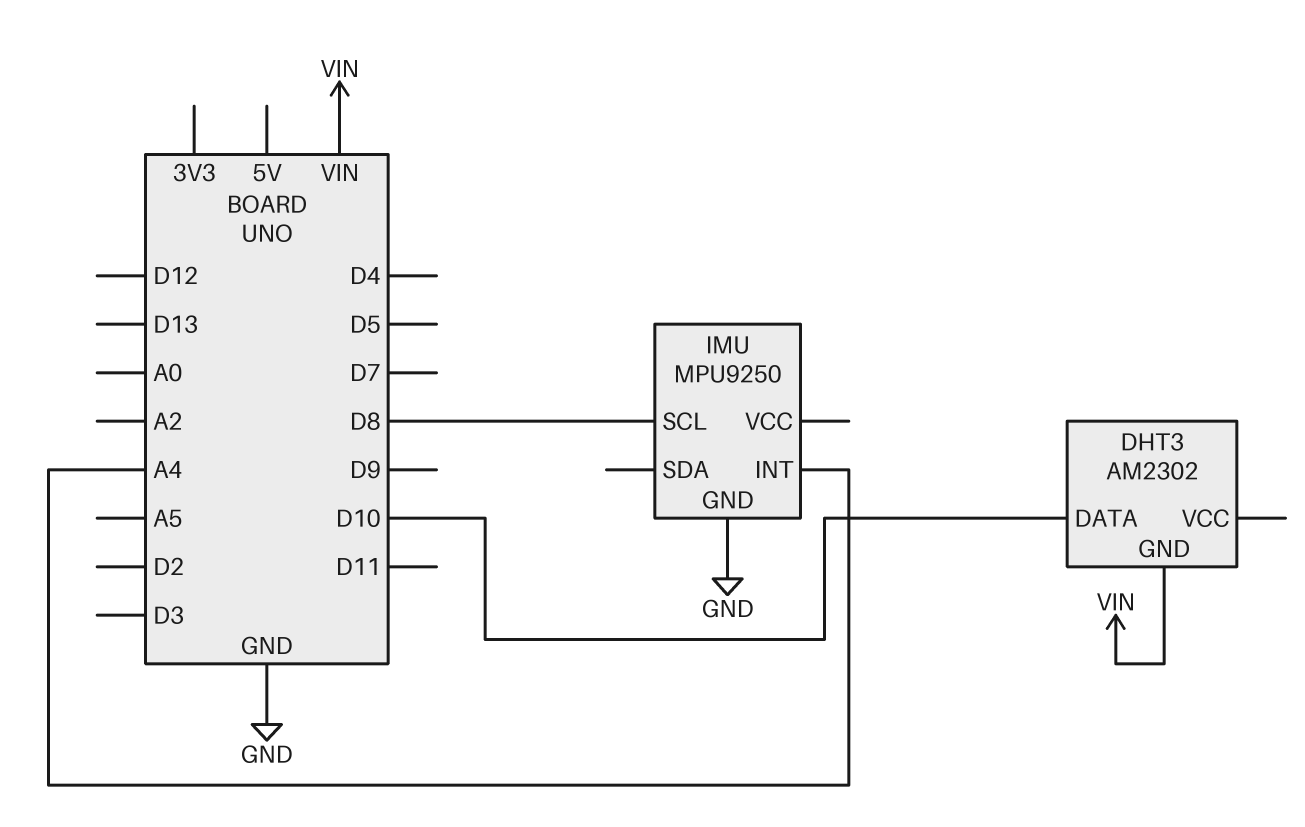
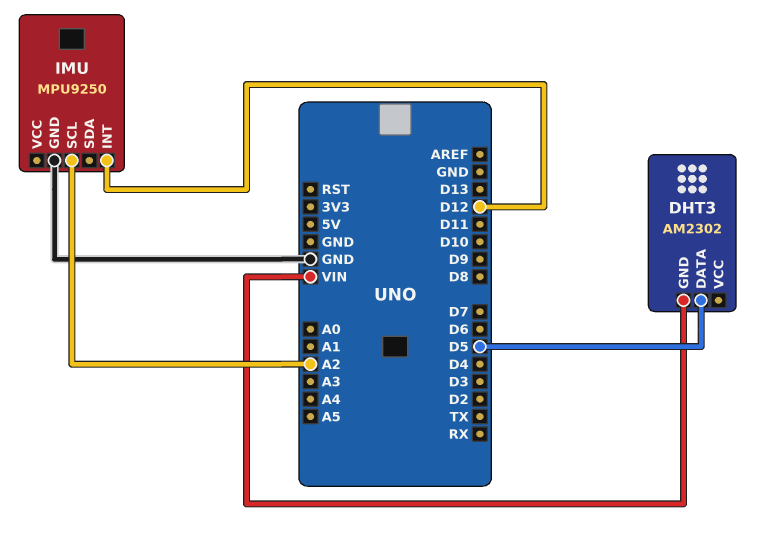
DHT3 pin DATA: D10 -> D5
IMU pin INT: A4 -> D12
IMU pin SCL: D8 -> A2

